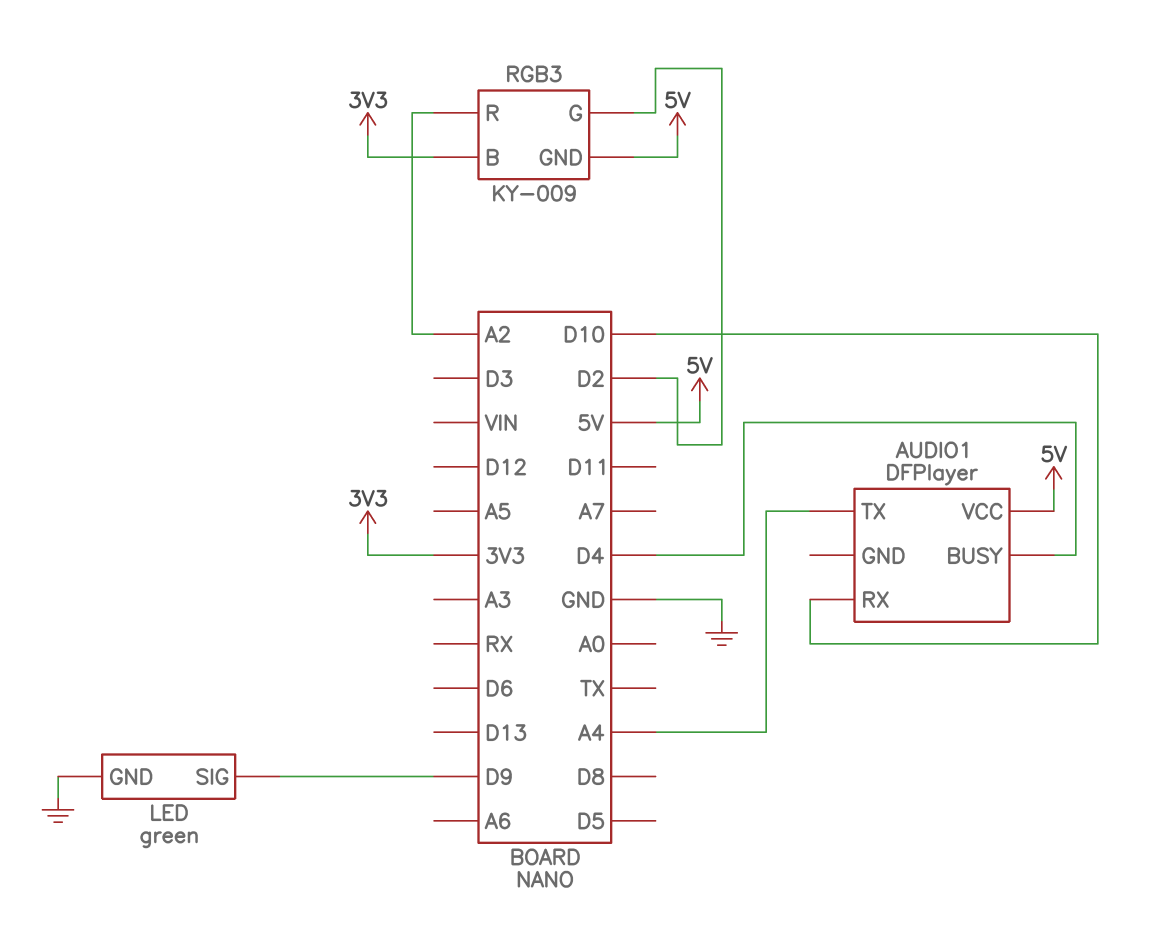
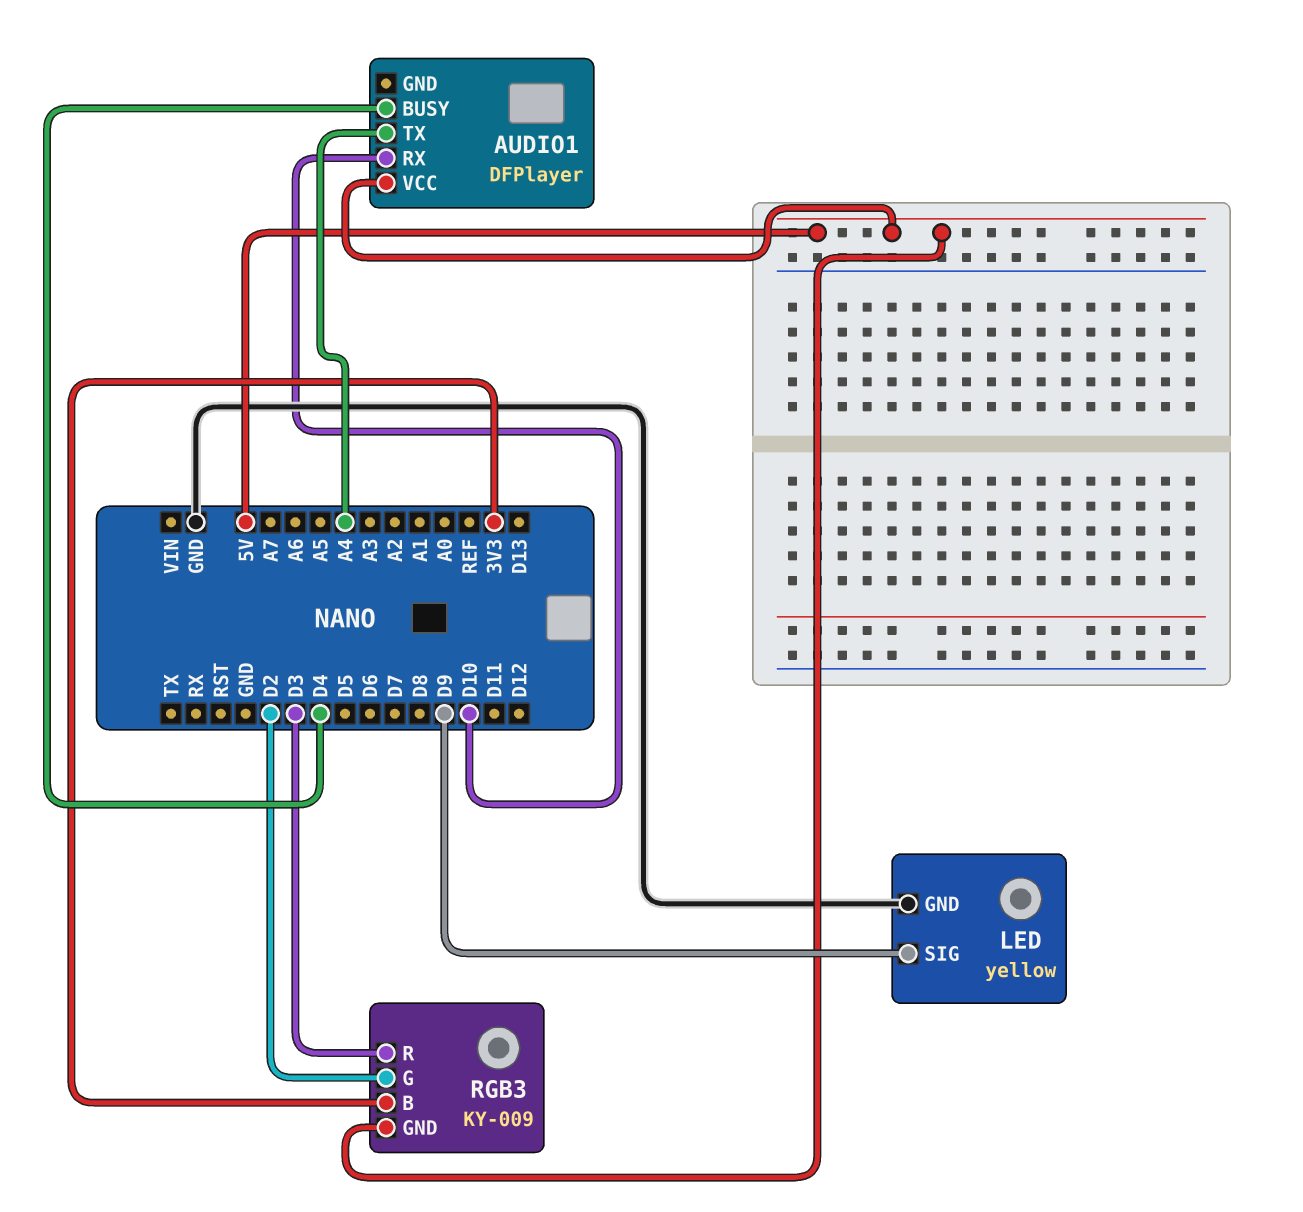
LED: green -> yellow
RGB3 pin R: A2 -> D3

